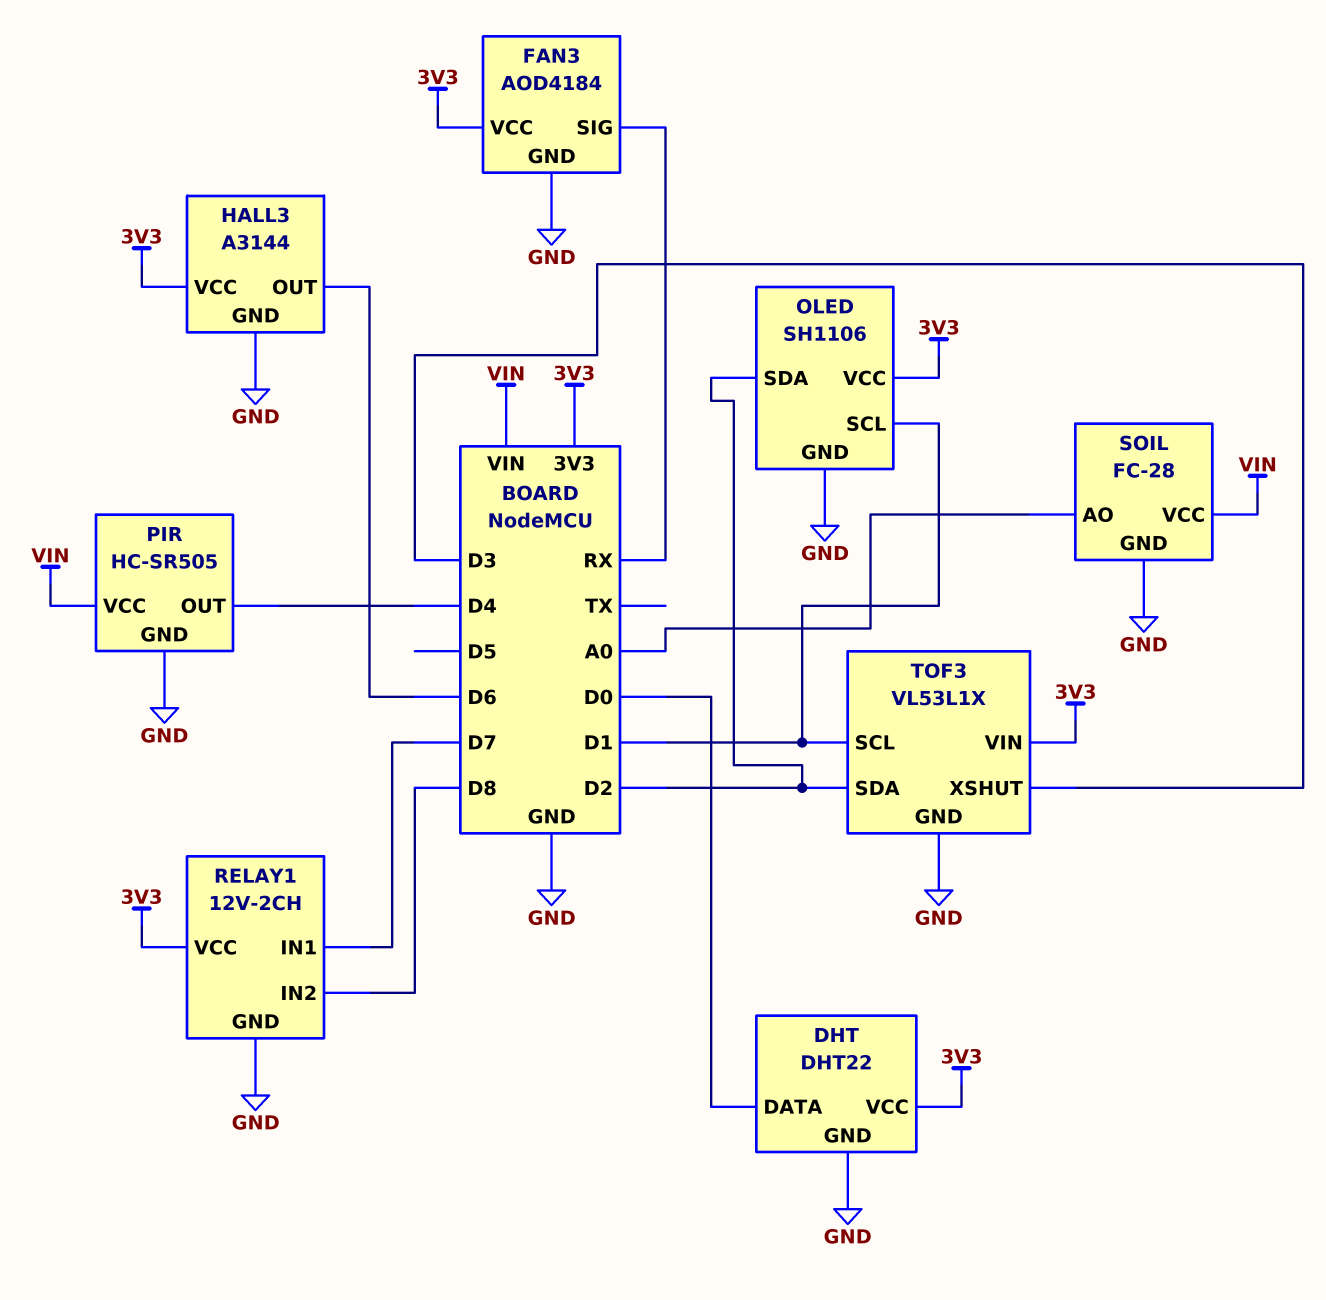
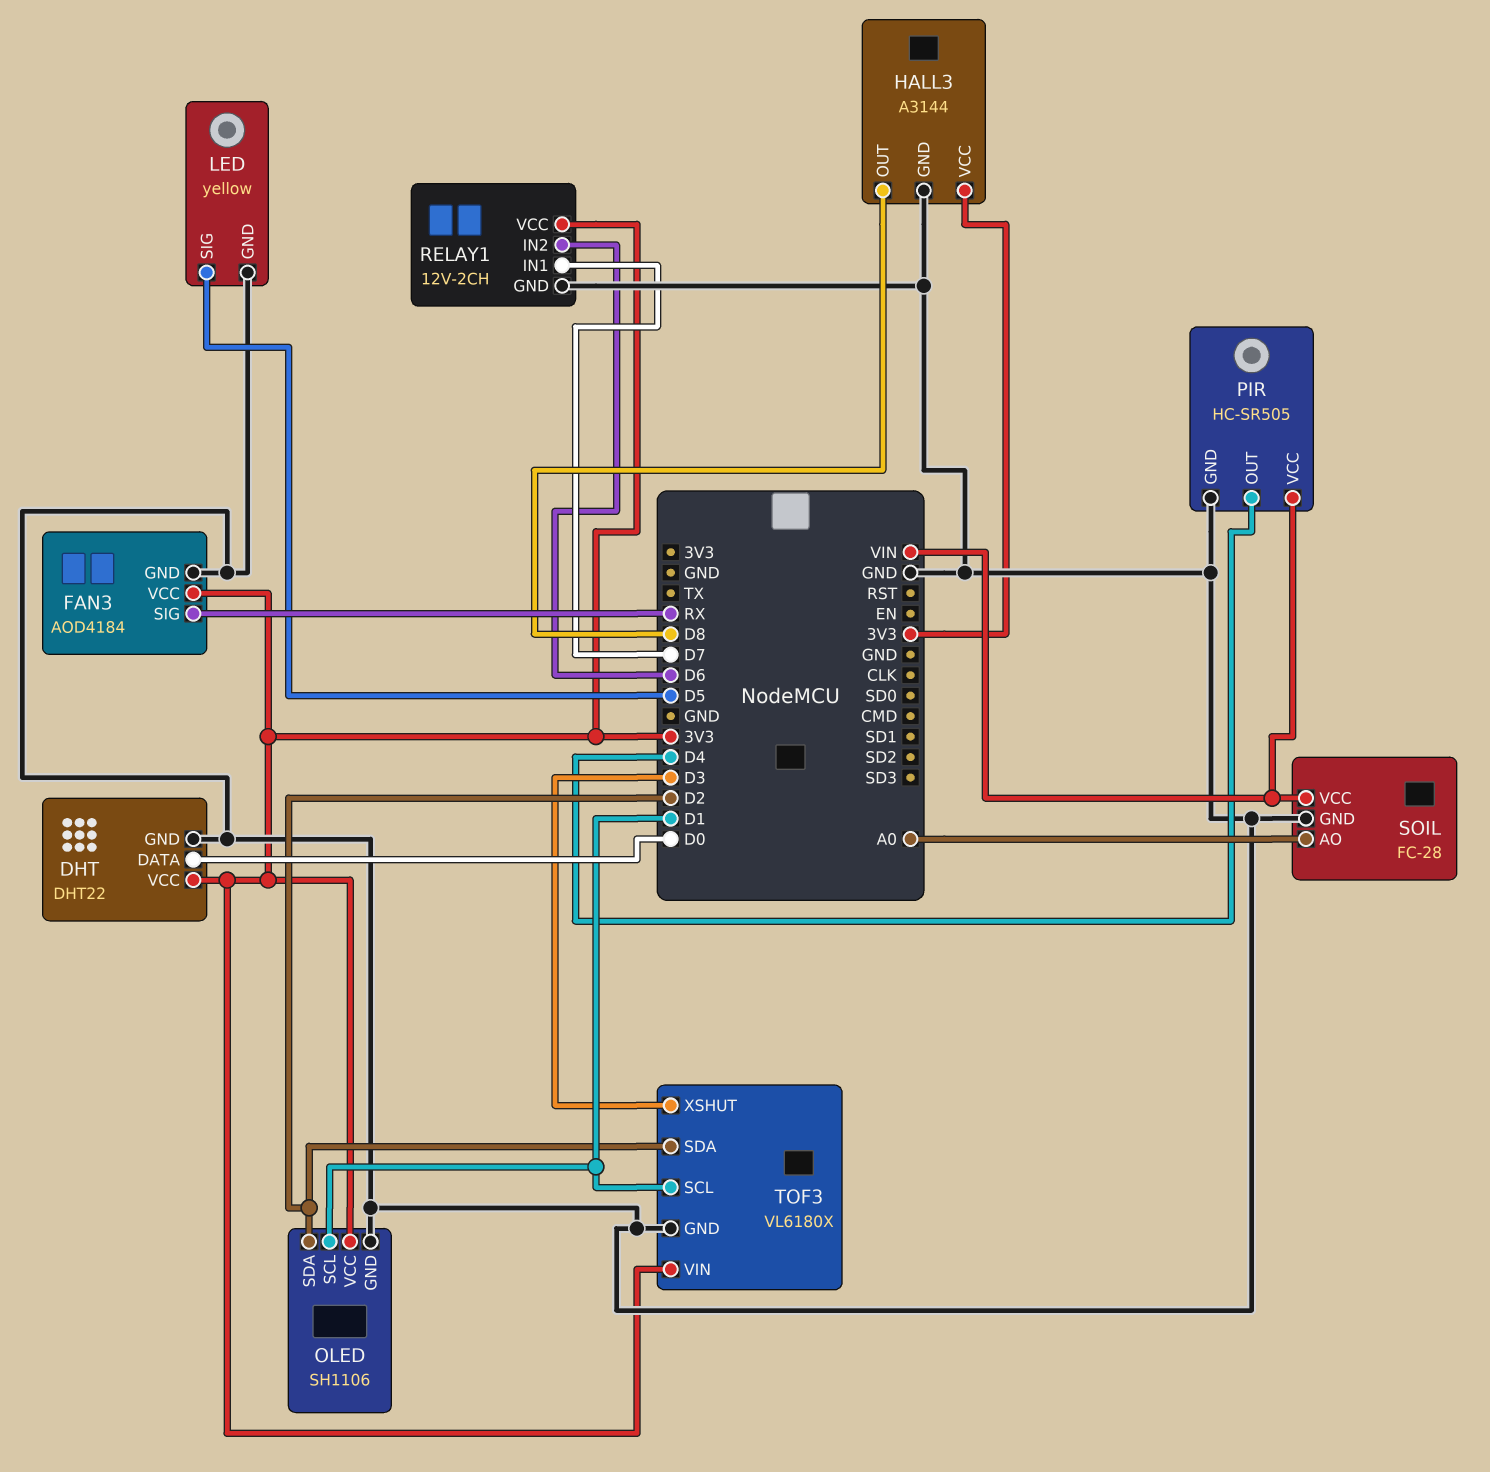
HALL3 pin OUT: D6 -> D8
LED: none -> yellow
LED pin GND: none -> GND
LED pin SIG: none -> D5
RELAY1 pin IN2: D8 -> D6
TOF3: VL53L1X -> VL6180X

